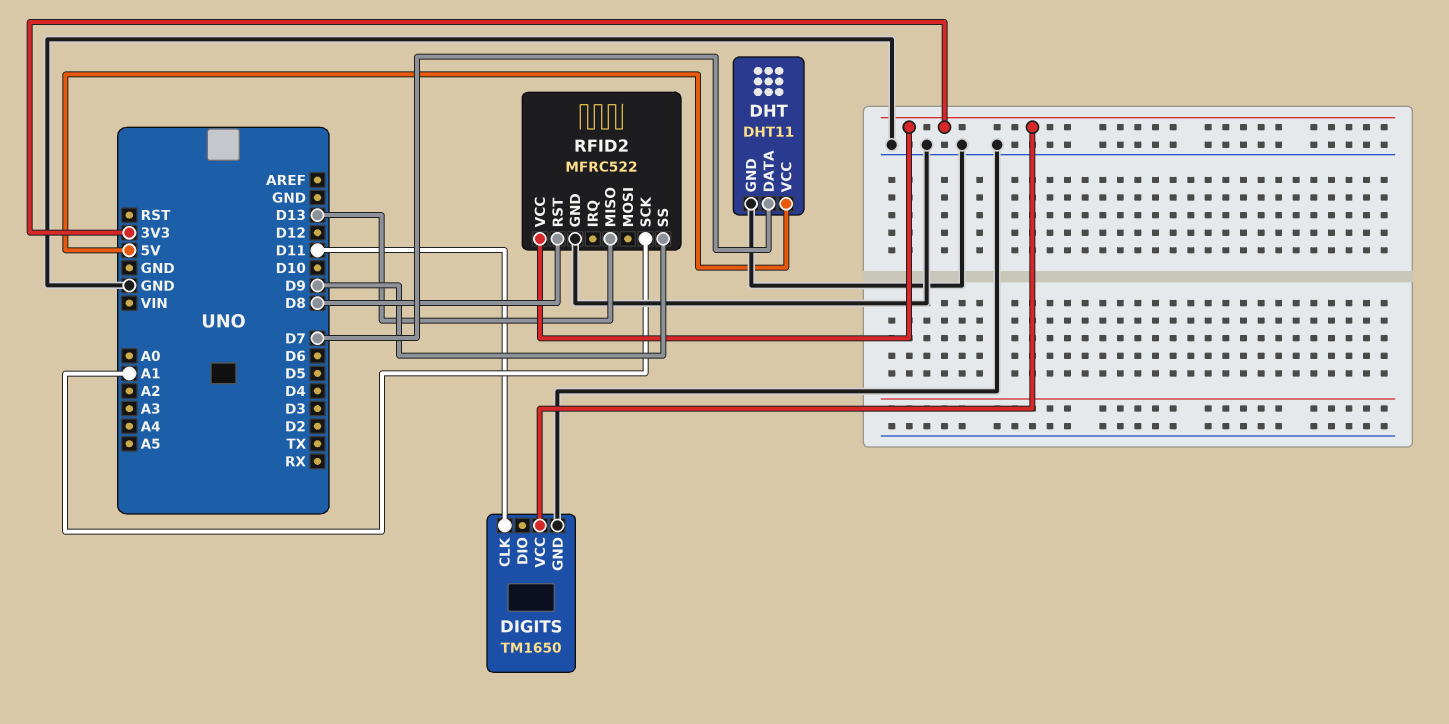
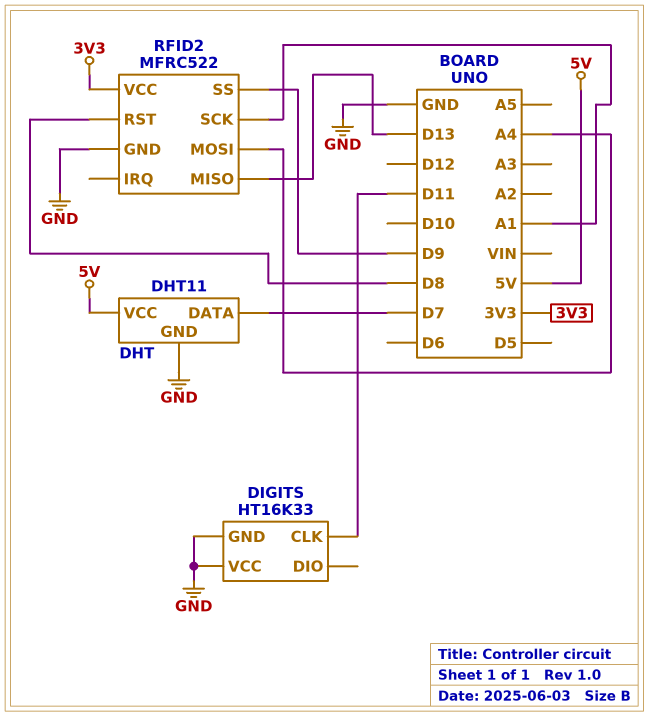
DIGITS: TM1650 -> HT16K33
DIGITS pin VCC: 3V3 -> GND
RFID2 pin MOSI: none -> A4

